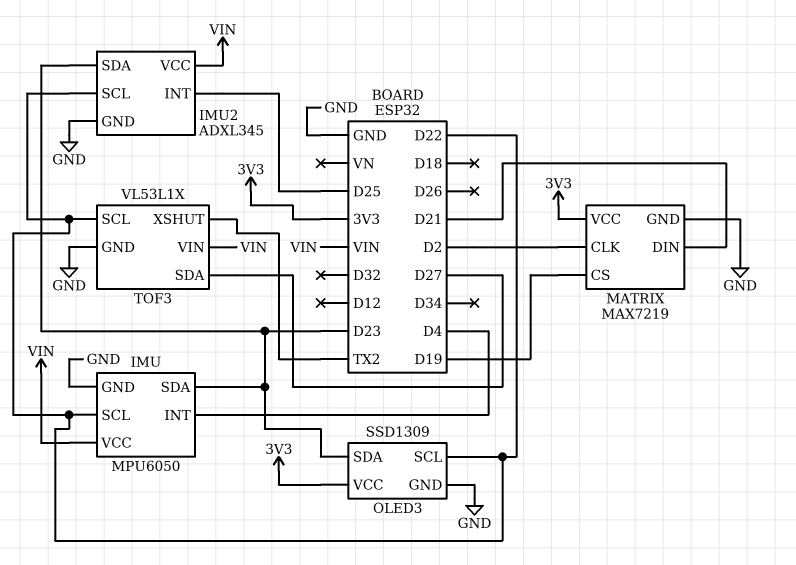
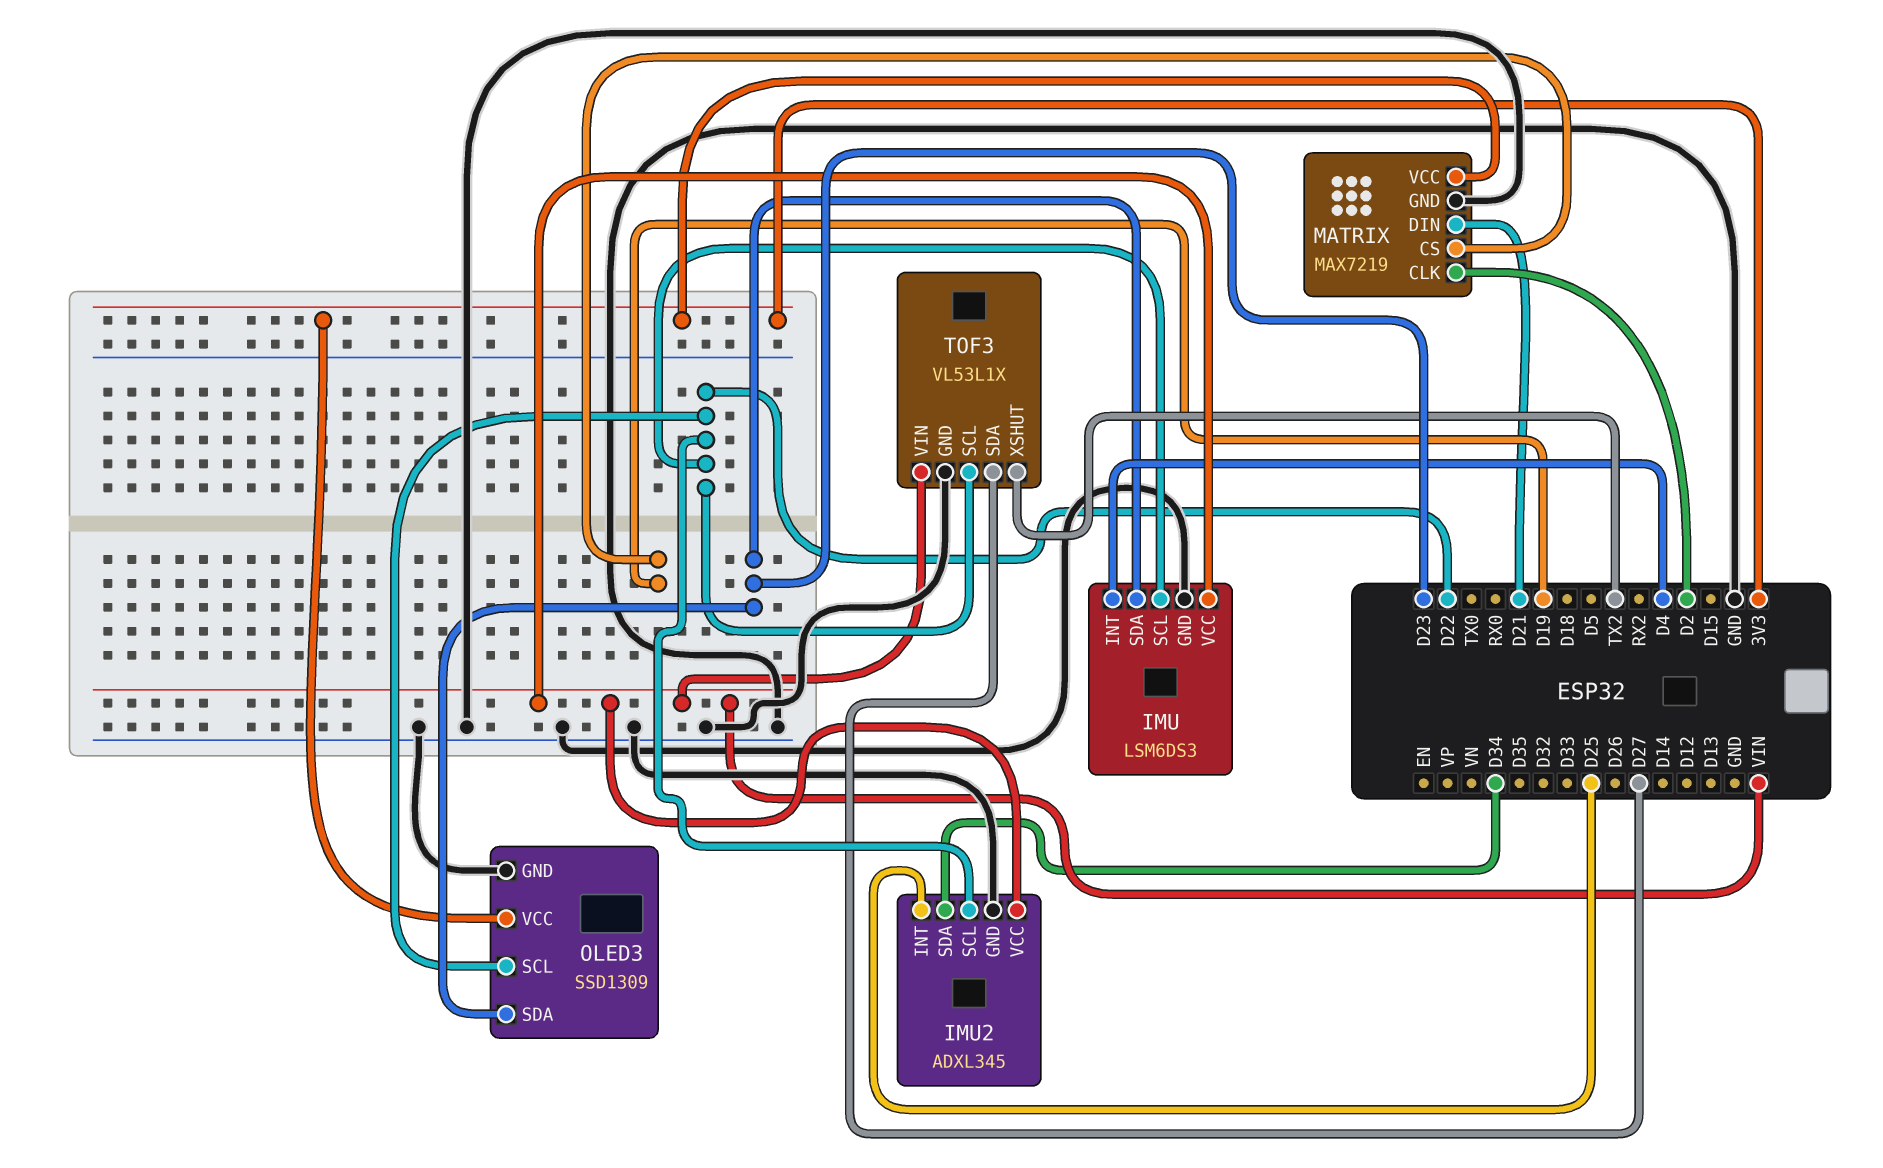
IMU: MPU6050 -> LSM6DS3
IMU2 pin SDA: D23 -> D34

